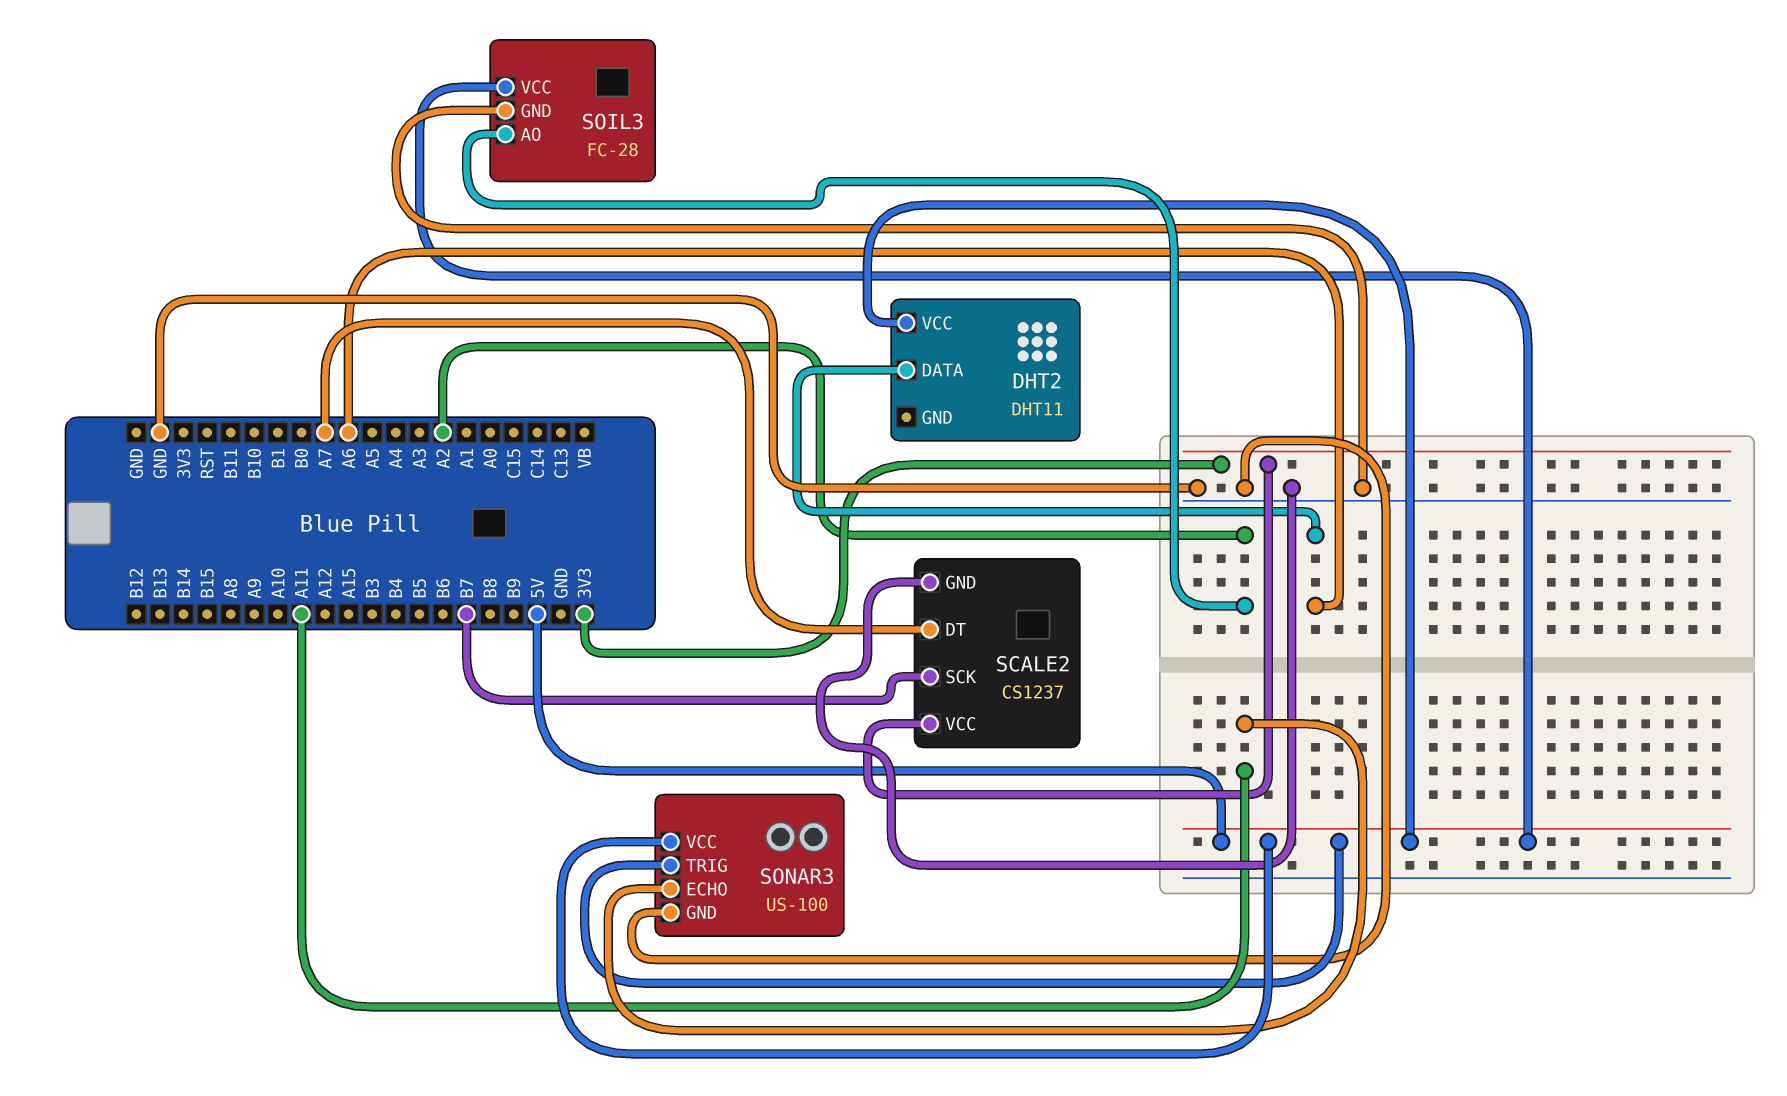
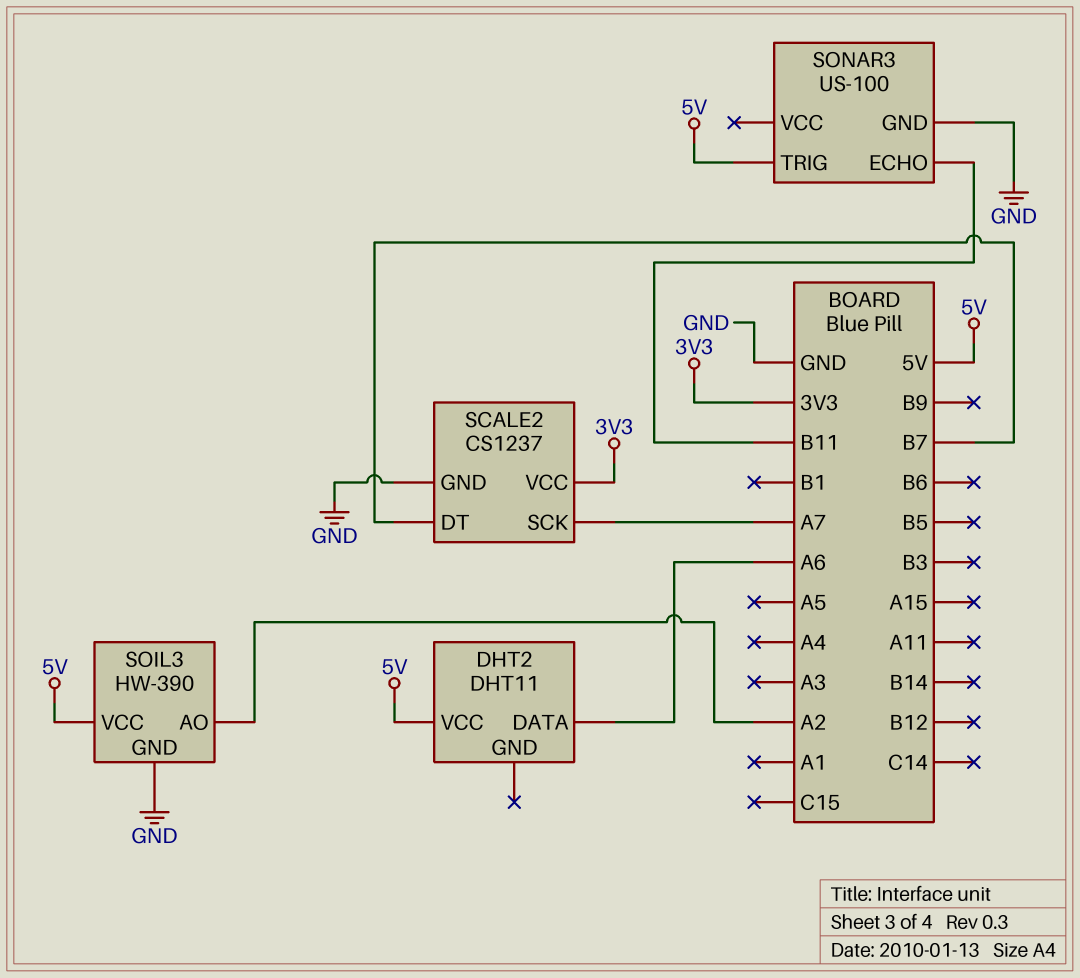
SCALE2 pin DT: A7 -> B7
SCALE2 pin SCK: B7 -> A7
SOIL3: FC-28 -> HW-390
SONAR3 pin ECHO: A11 -> B11
SONAR3 pin VCC: 5V -> none

